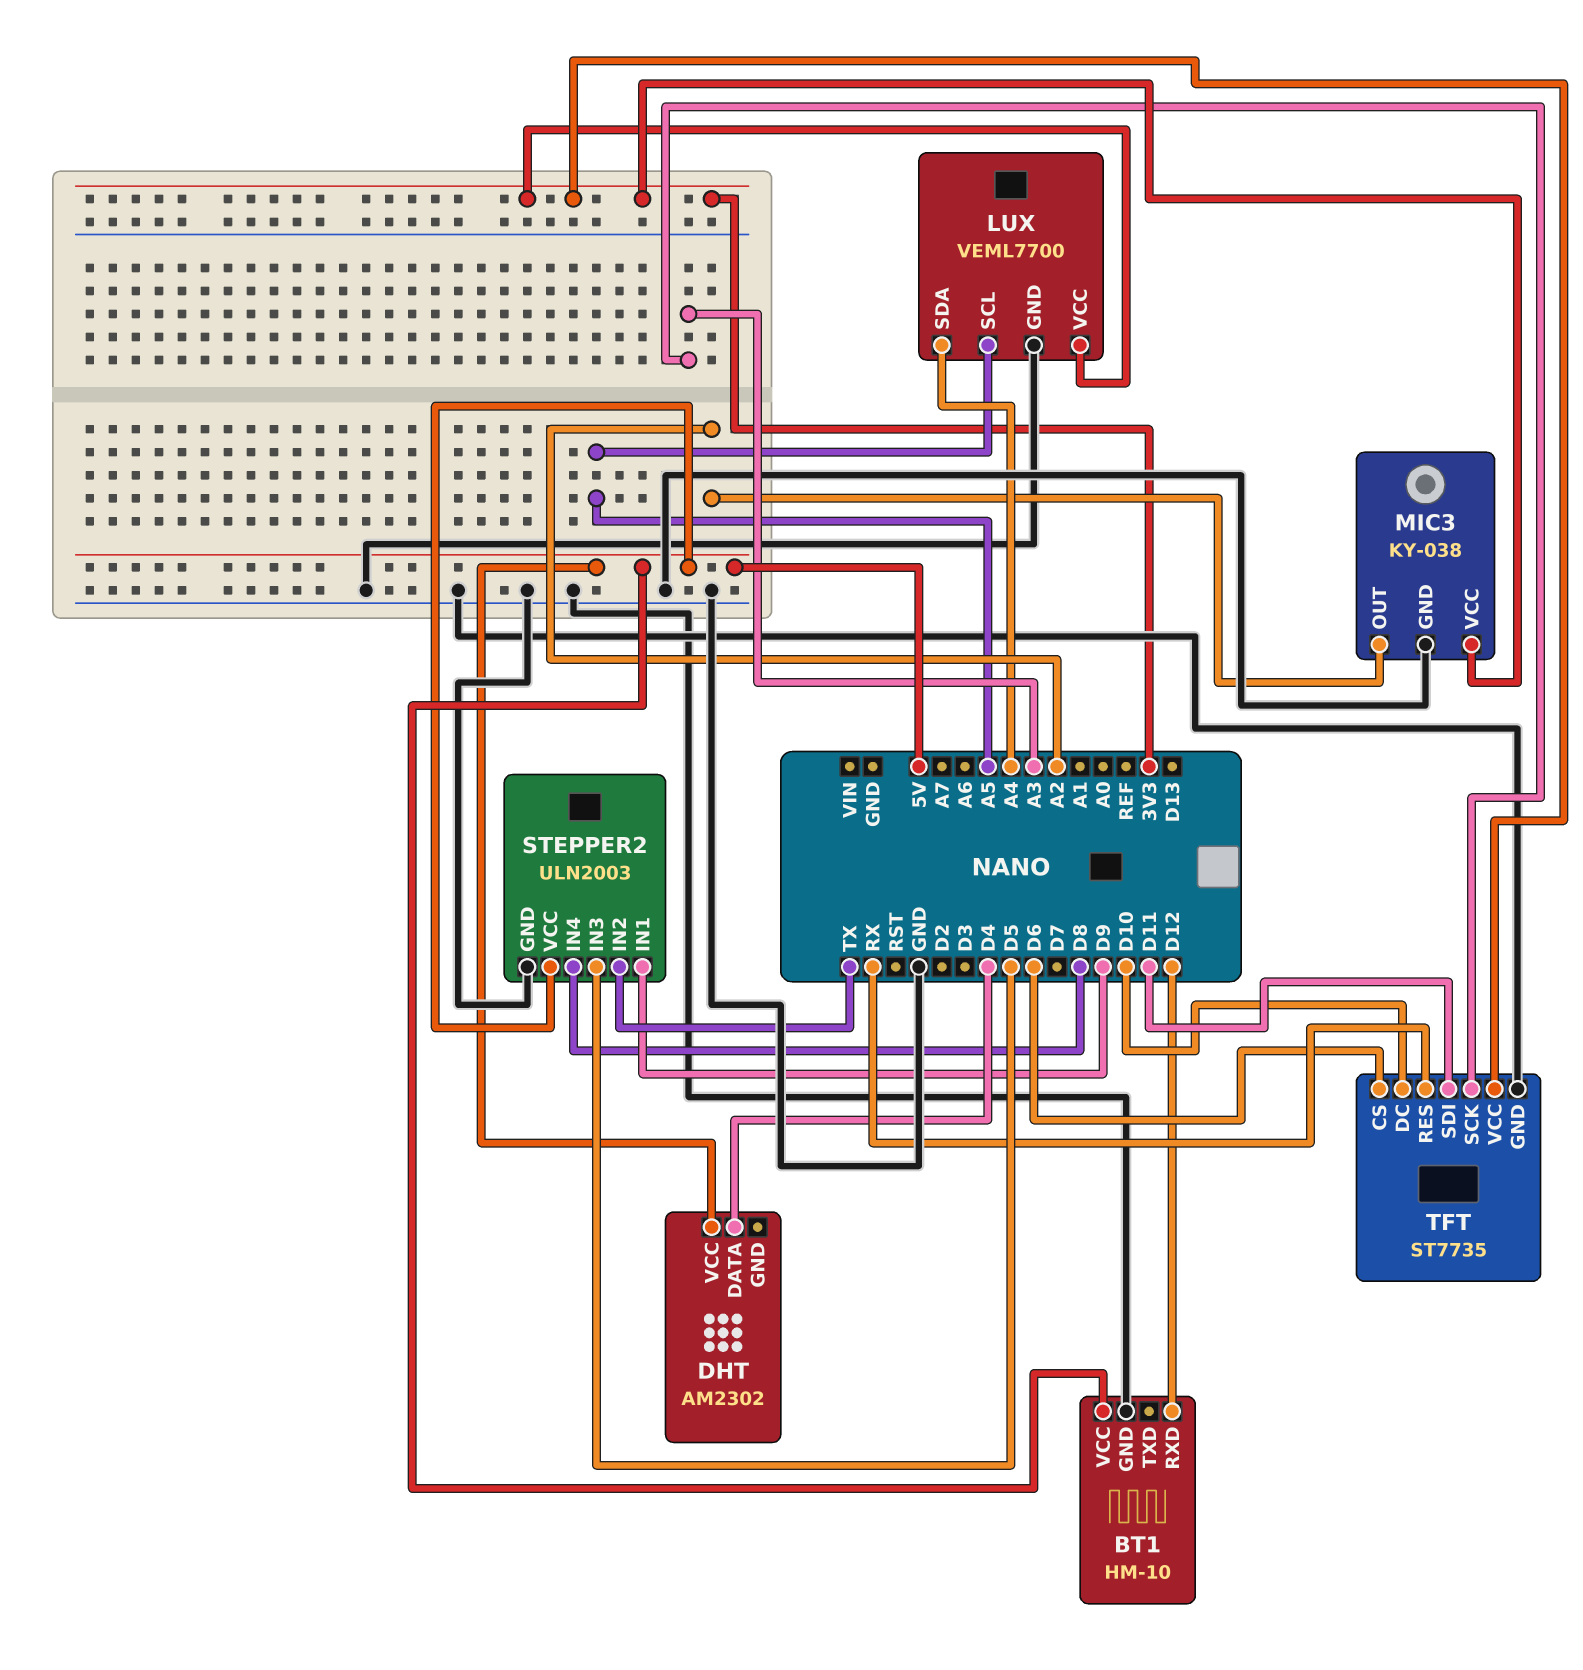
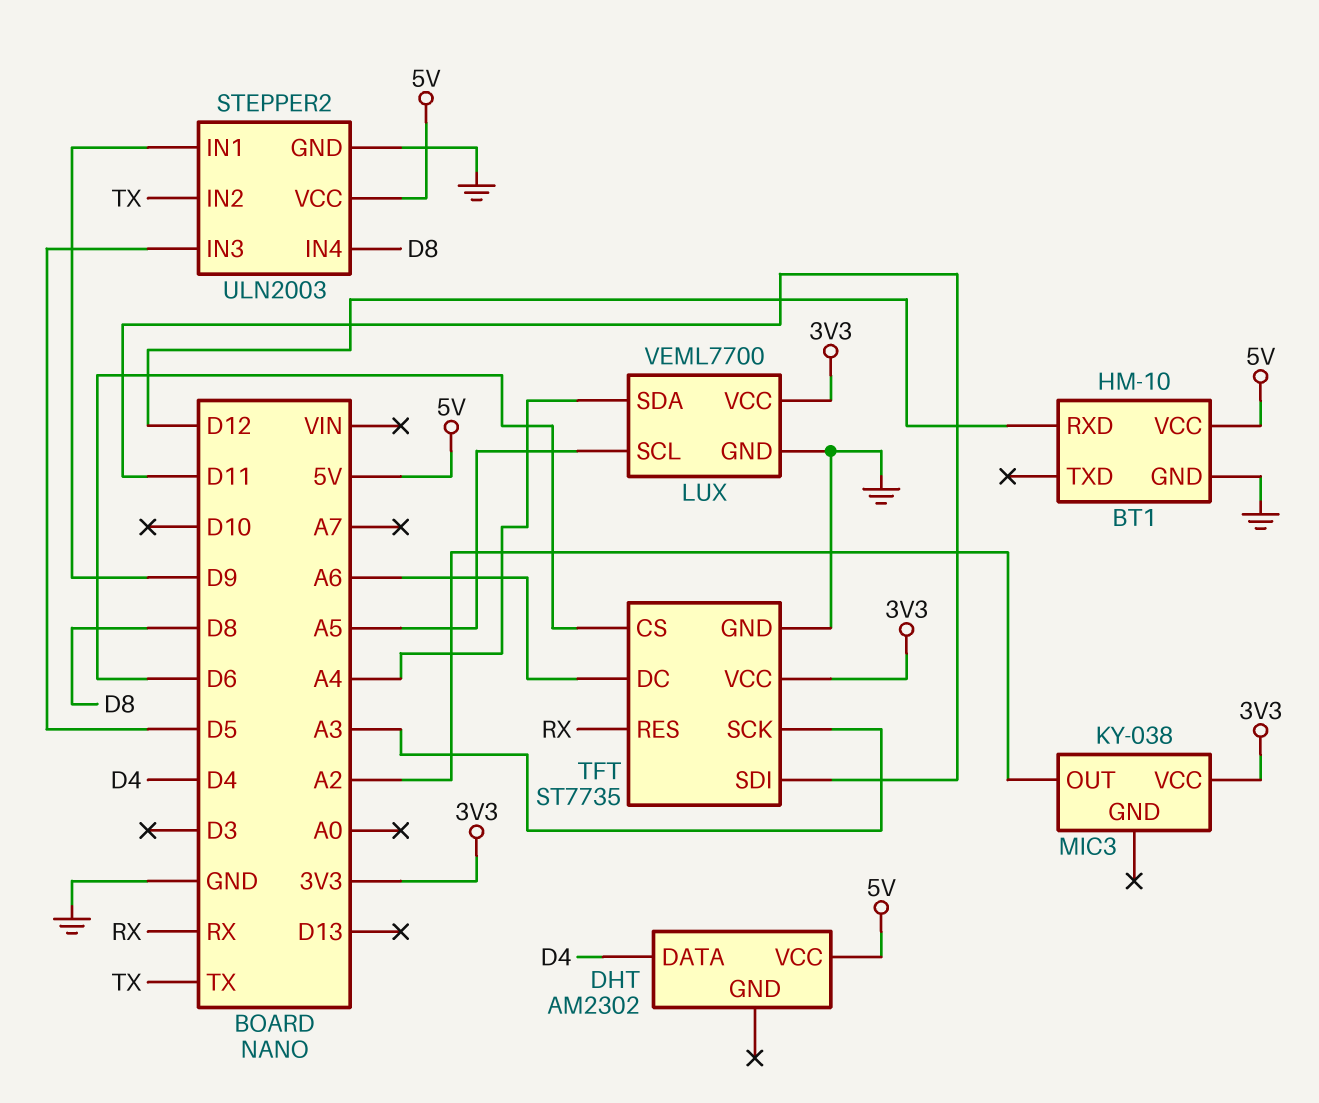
MIC3 pin GND: GND -> none
TFT pin DC: D10 -> A6

